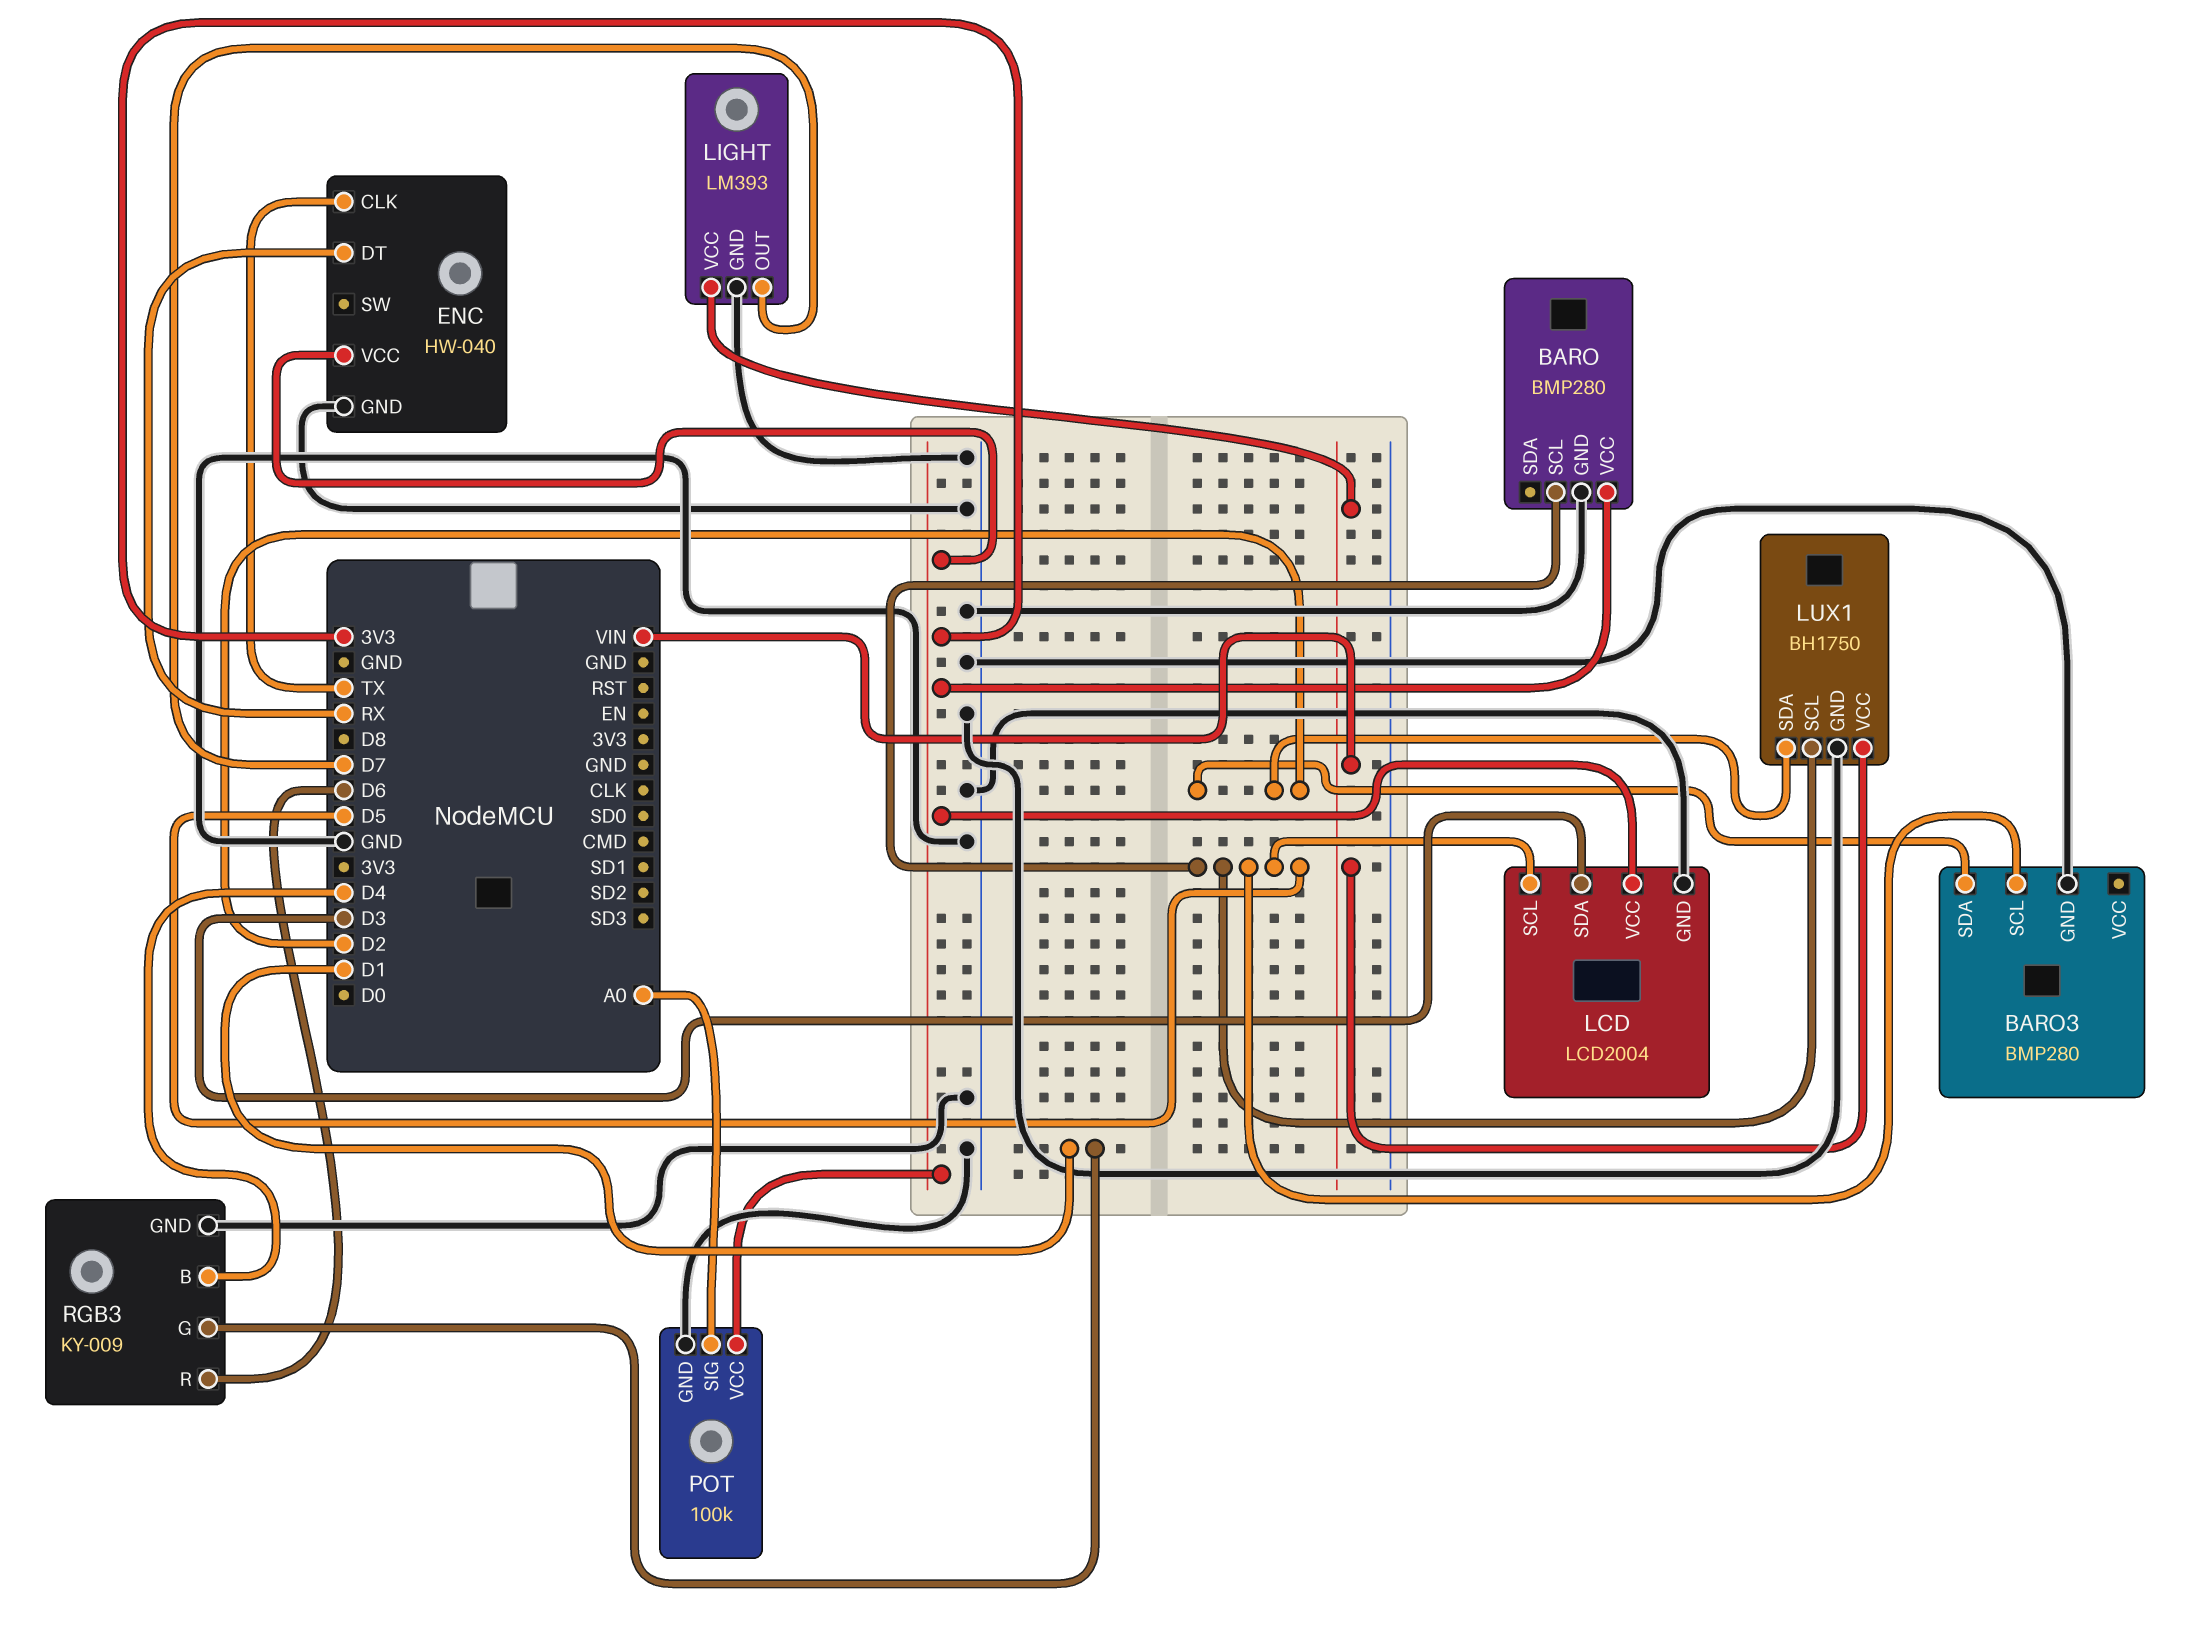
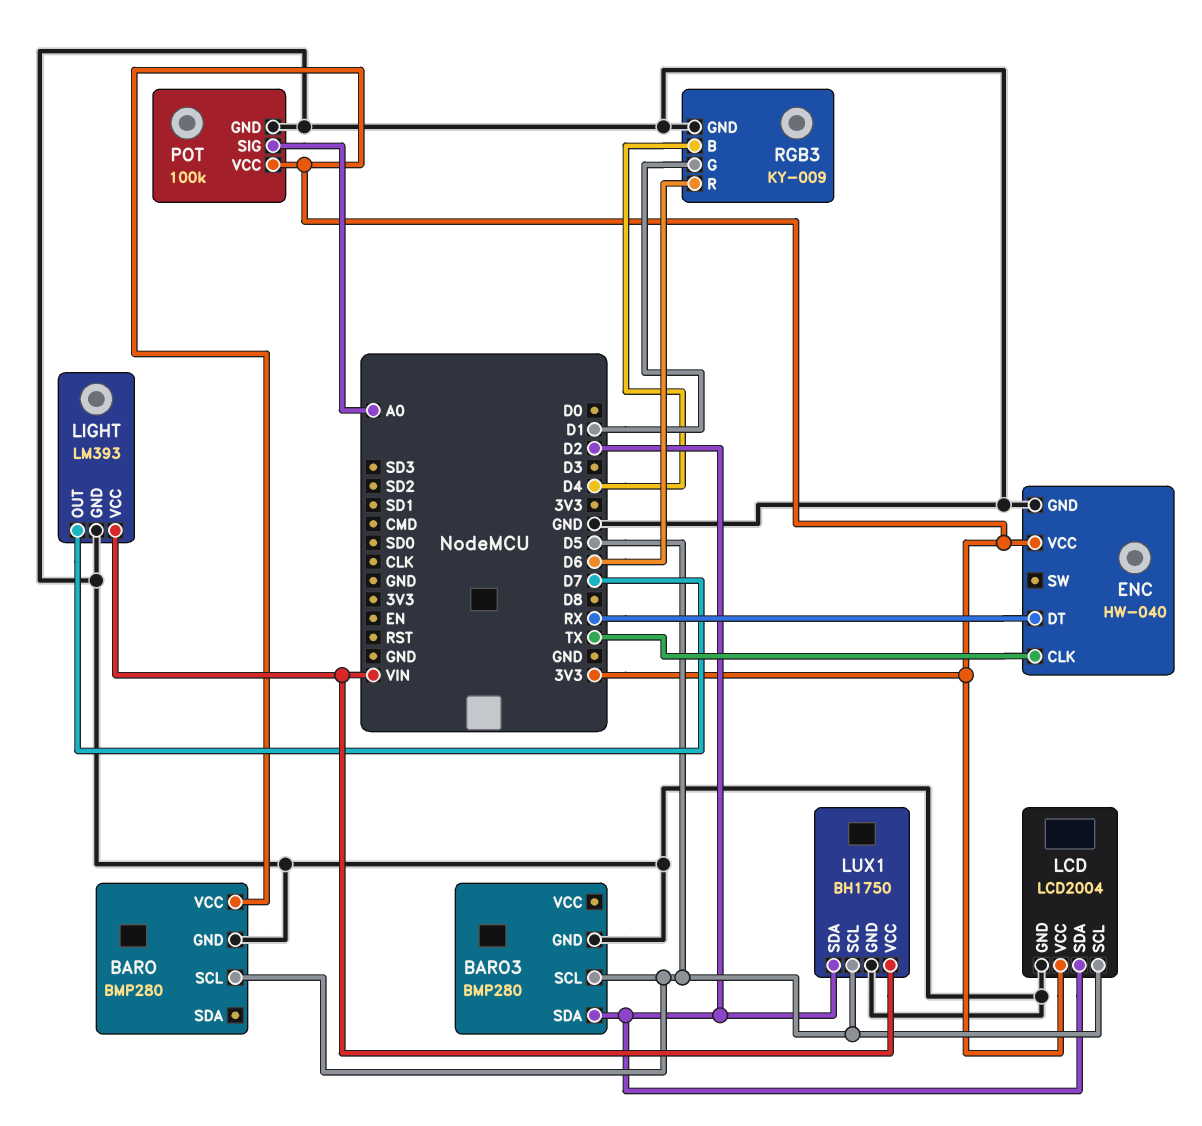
LCD pin SDA: D3 -> D2

